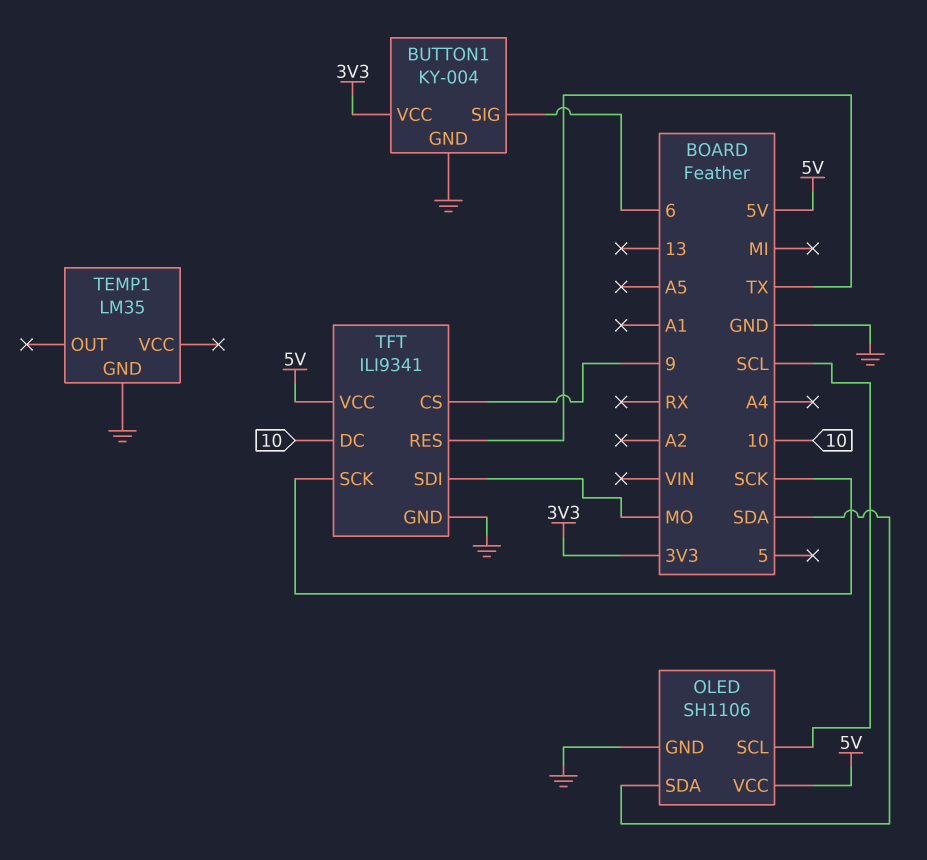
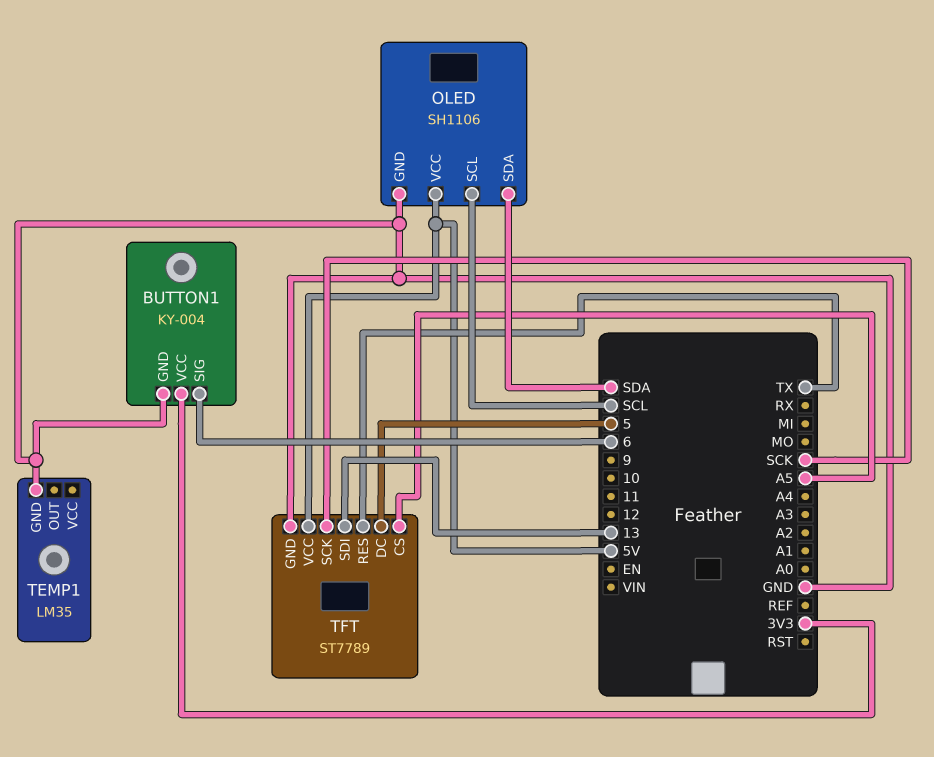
TFT: ILI9341 -> ST7789
TFT pin CS: 9 -> A5
TFT pin DC: 10 -> 5
TFT pin SDI: MO -> 13

